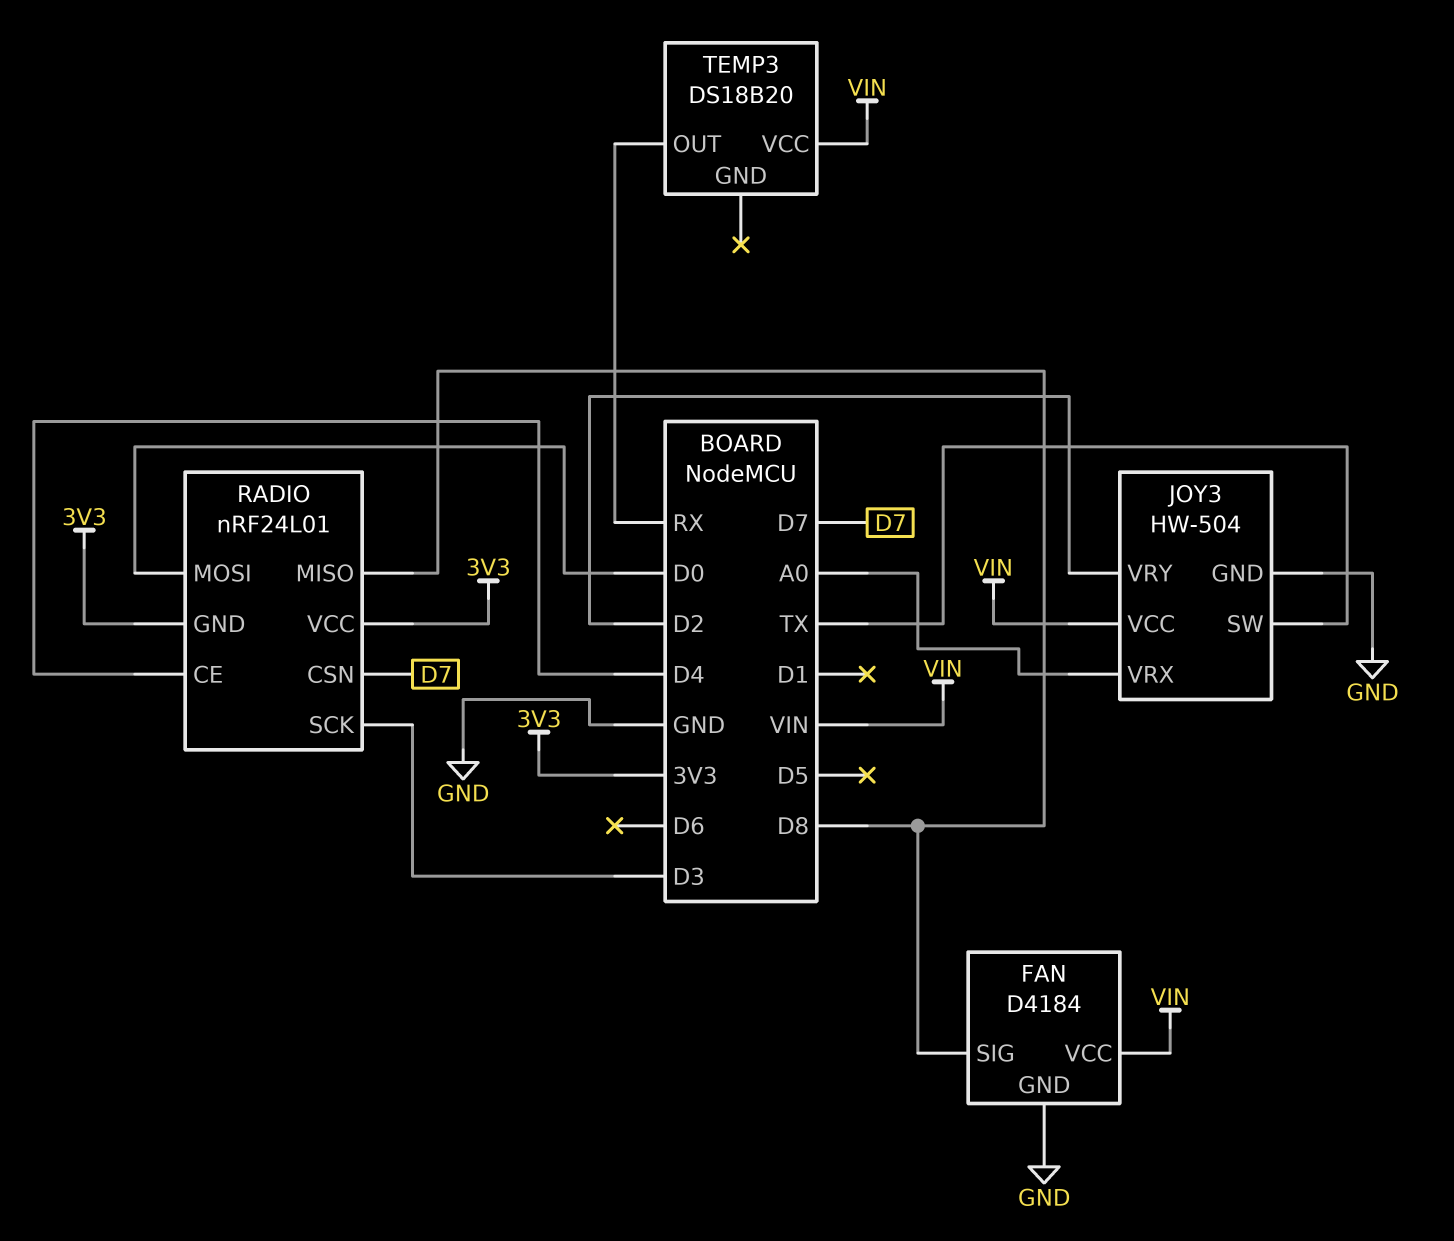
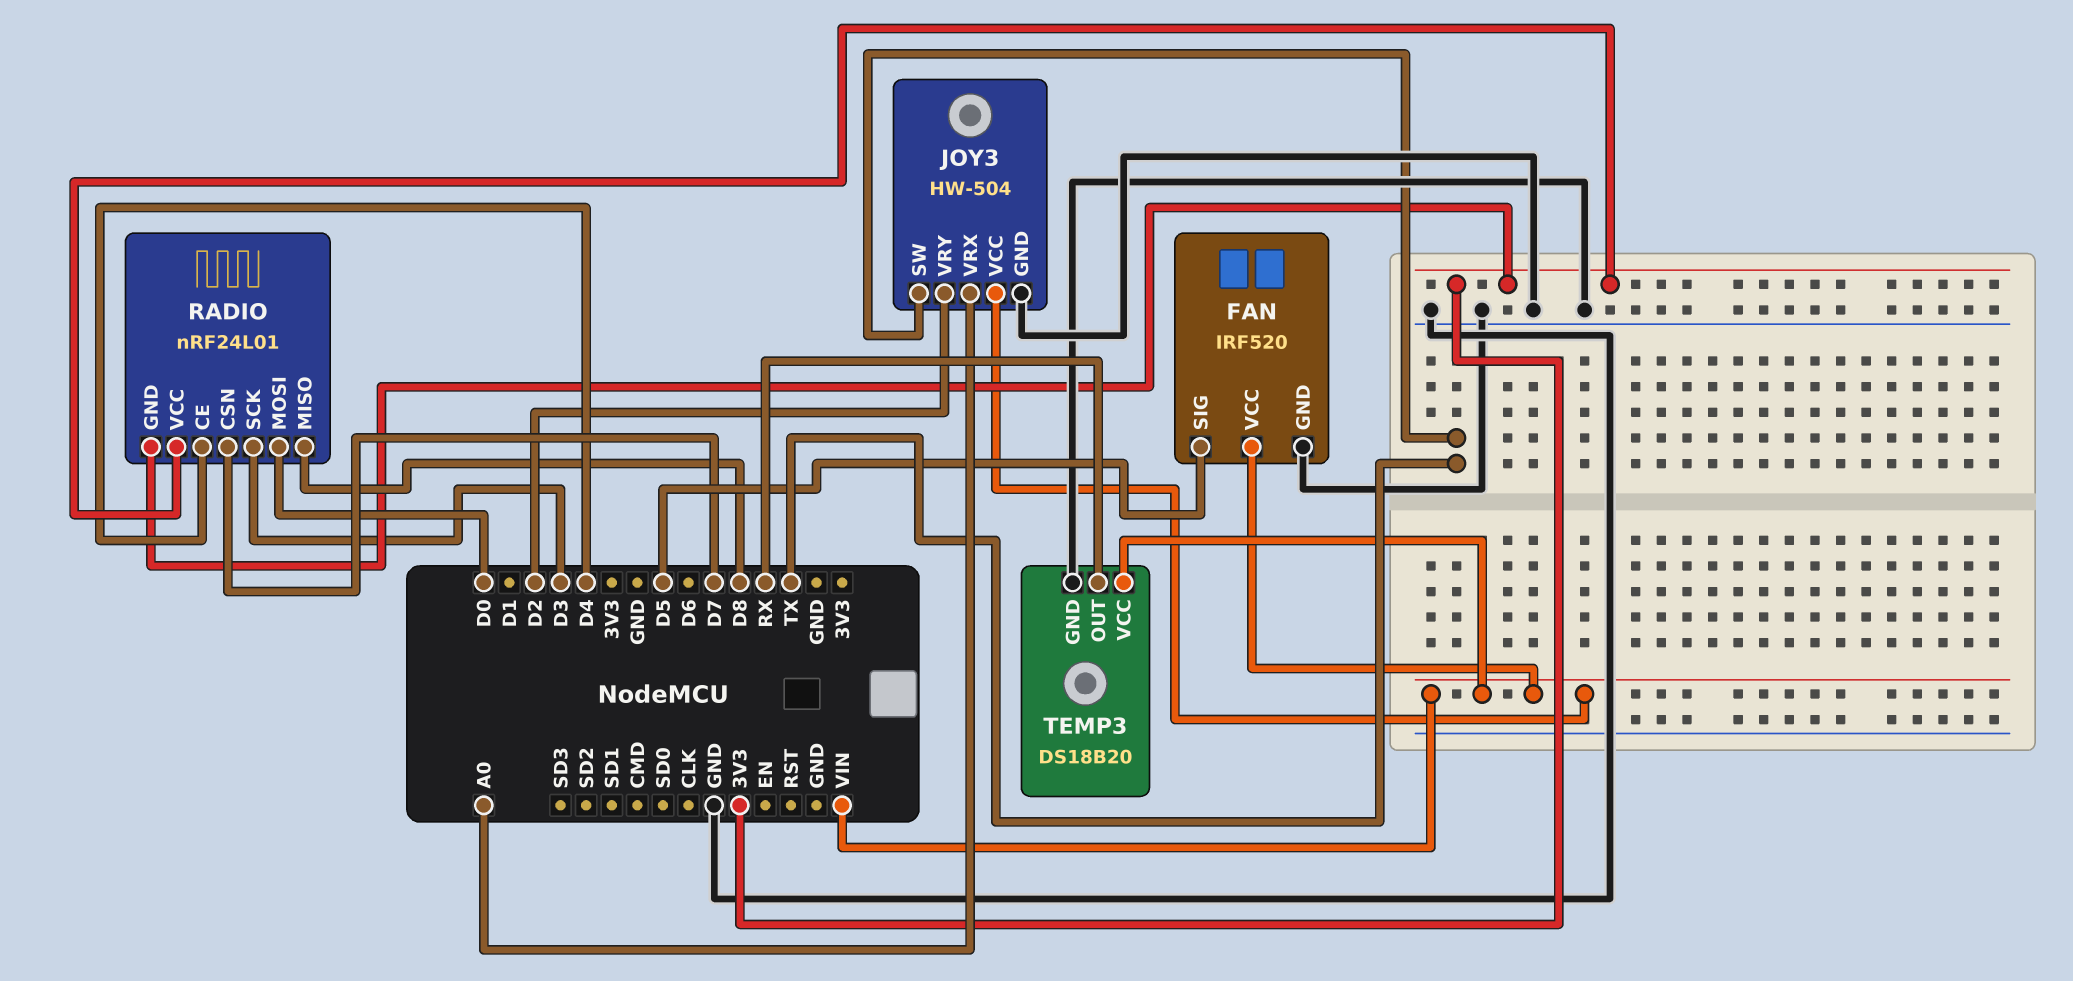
FAN: D4184 -> IRF520
FAN pin SIG: D8 -> D5
TEMP3 pin GND: none -> GND

